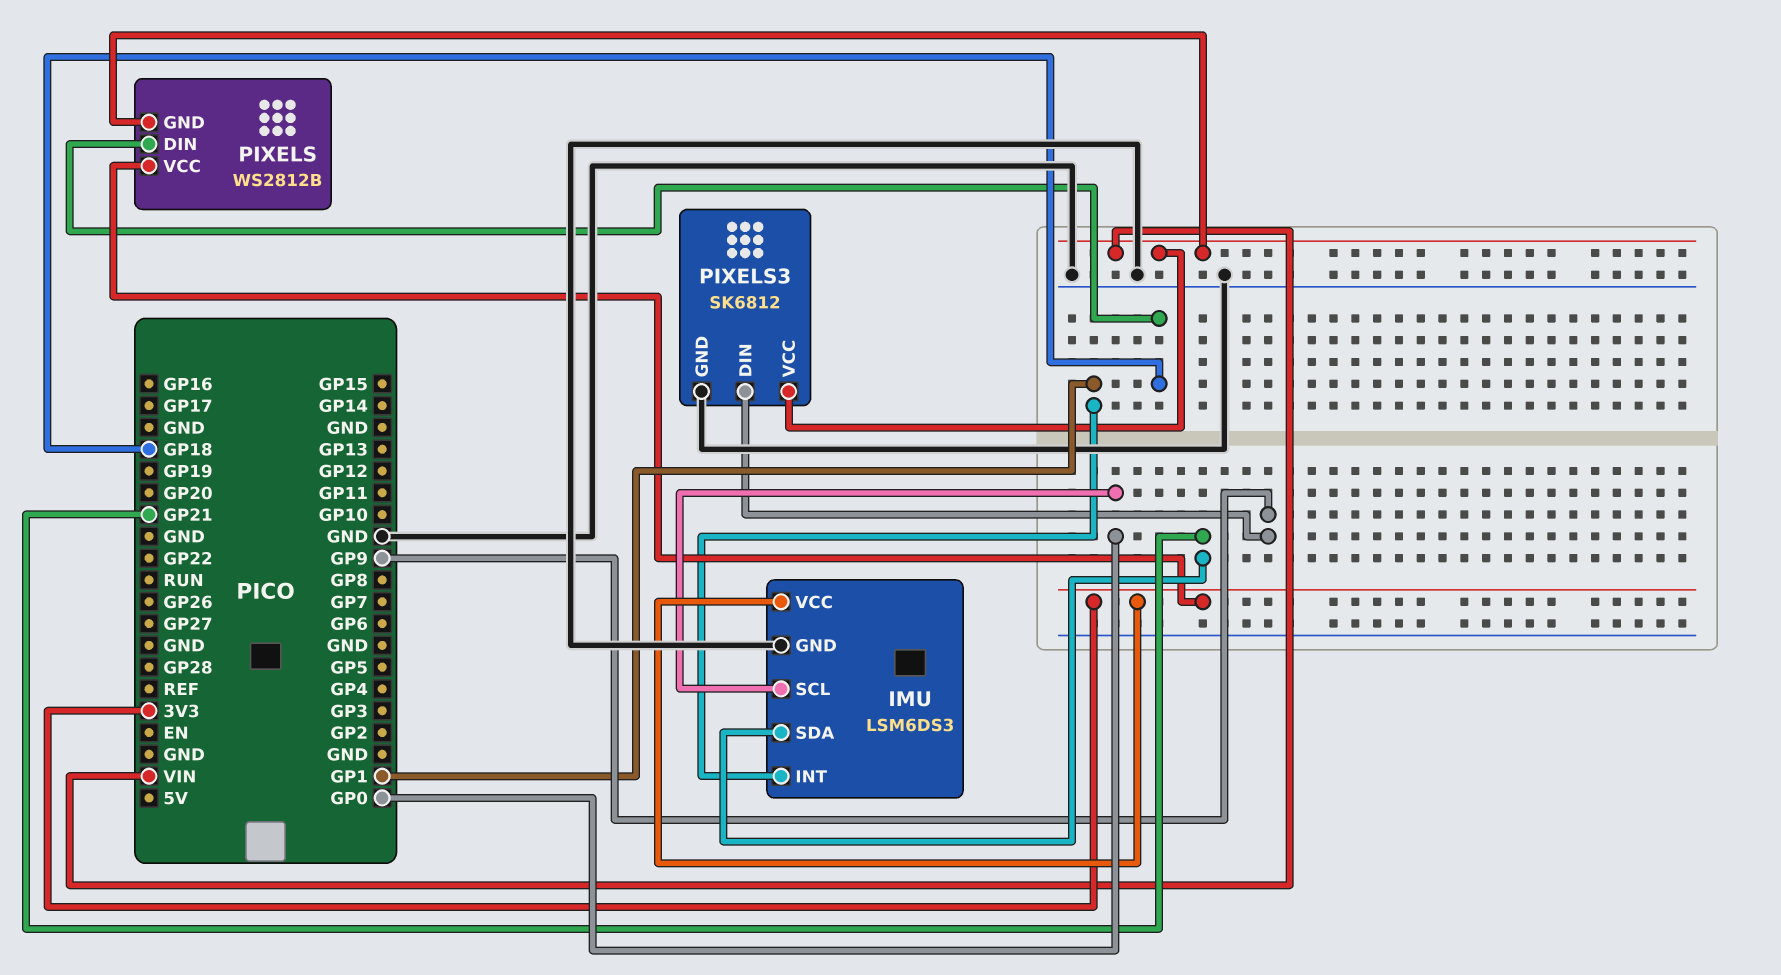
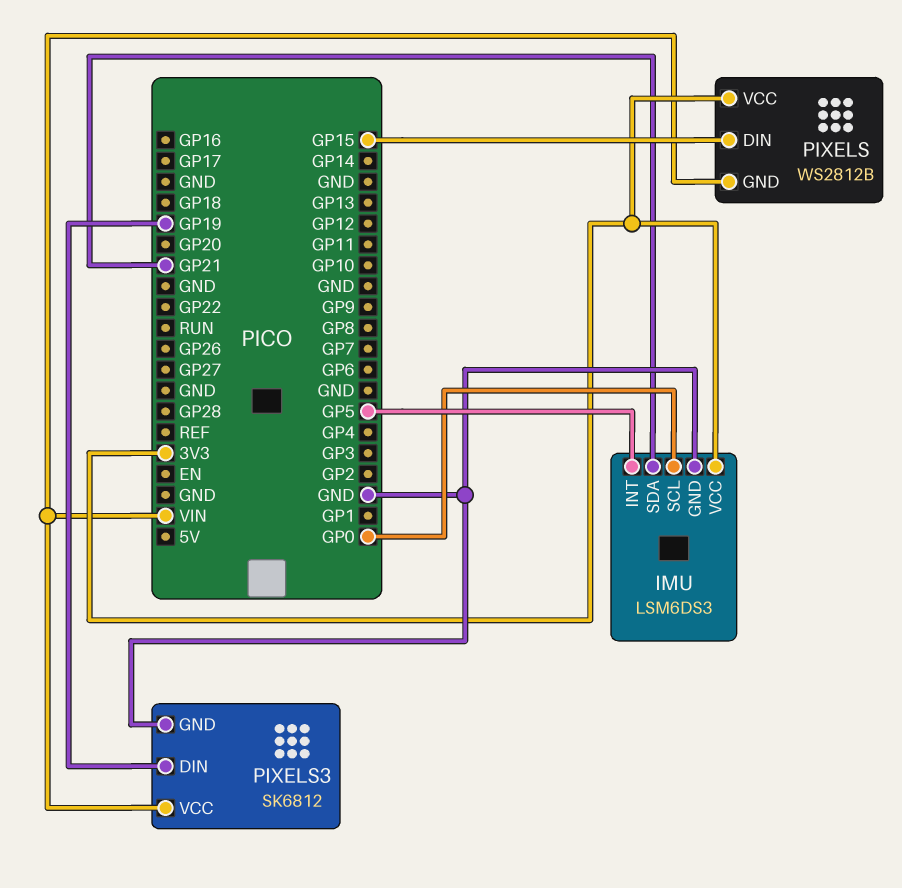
IMU pin INT: GP1 -> GP5
PIXELS pin DIN: GP18 -> GP15
PIXELS3 pin DIN: GP9 -> GP19

